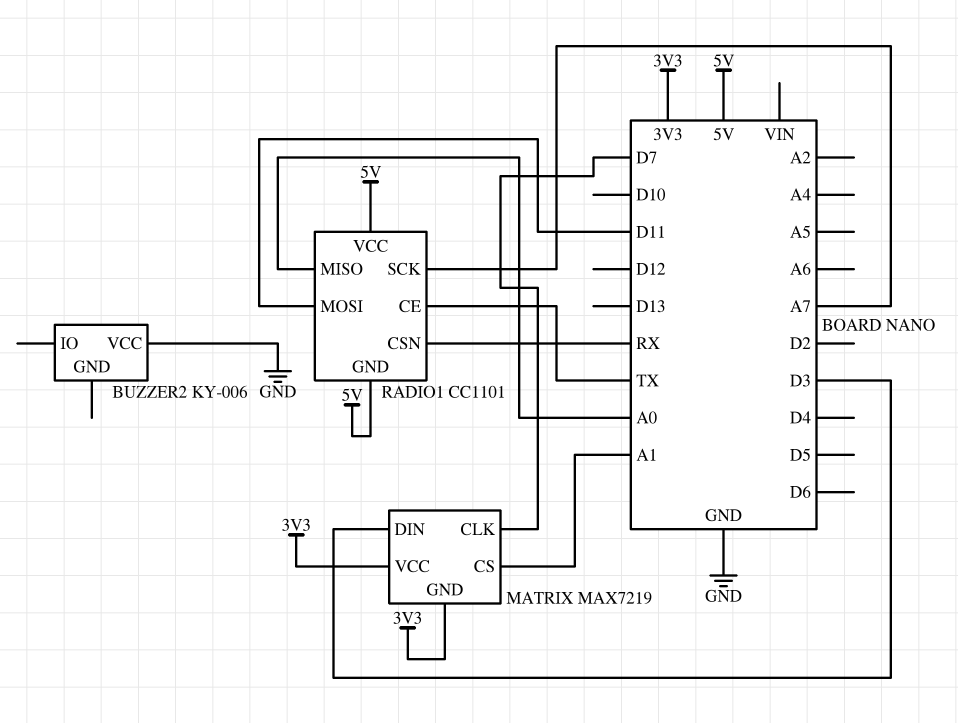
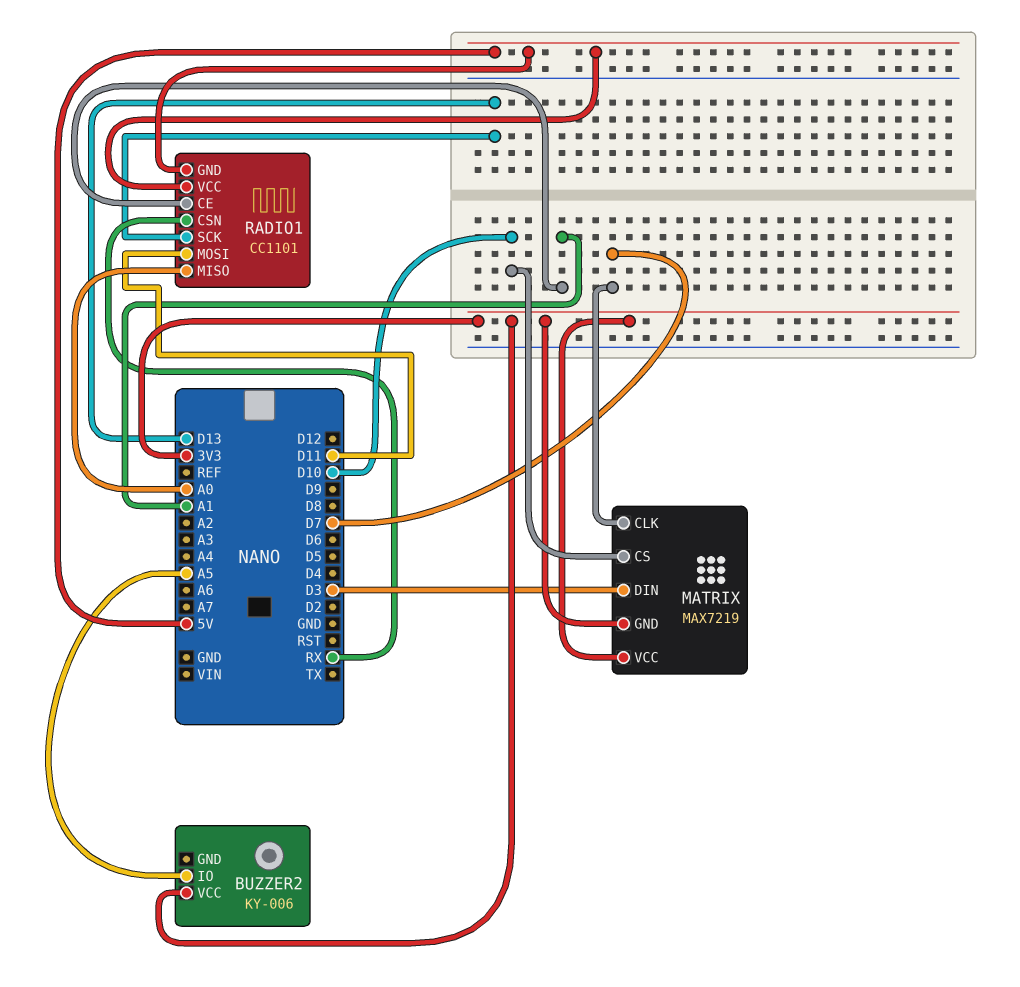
BUZZER2 pin IO: none -> A5
BUZZER2 pin VCC: GND -> 3V3
MATRIX pin CS: A1 -> D10
RADIO1 pin CE: TX -> A1
RADIO1 pin SCK: A7 -> D13

